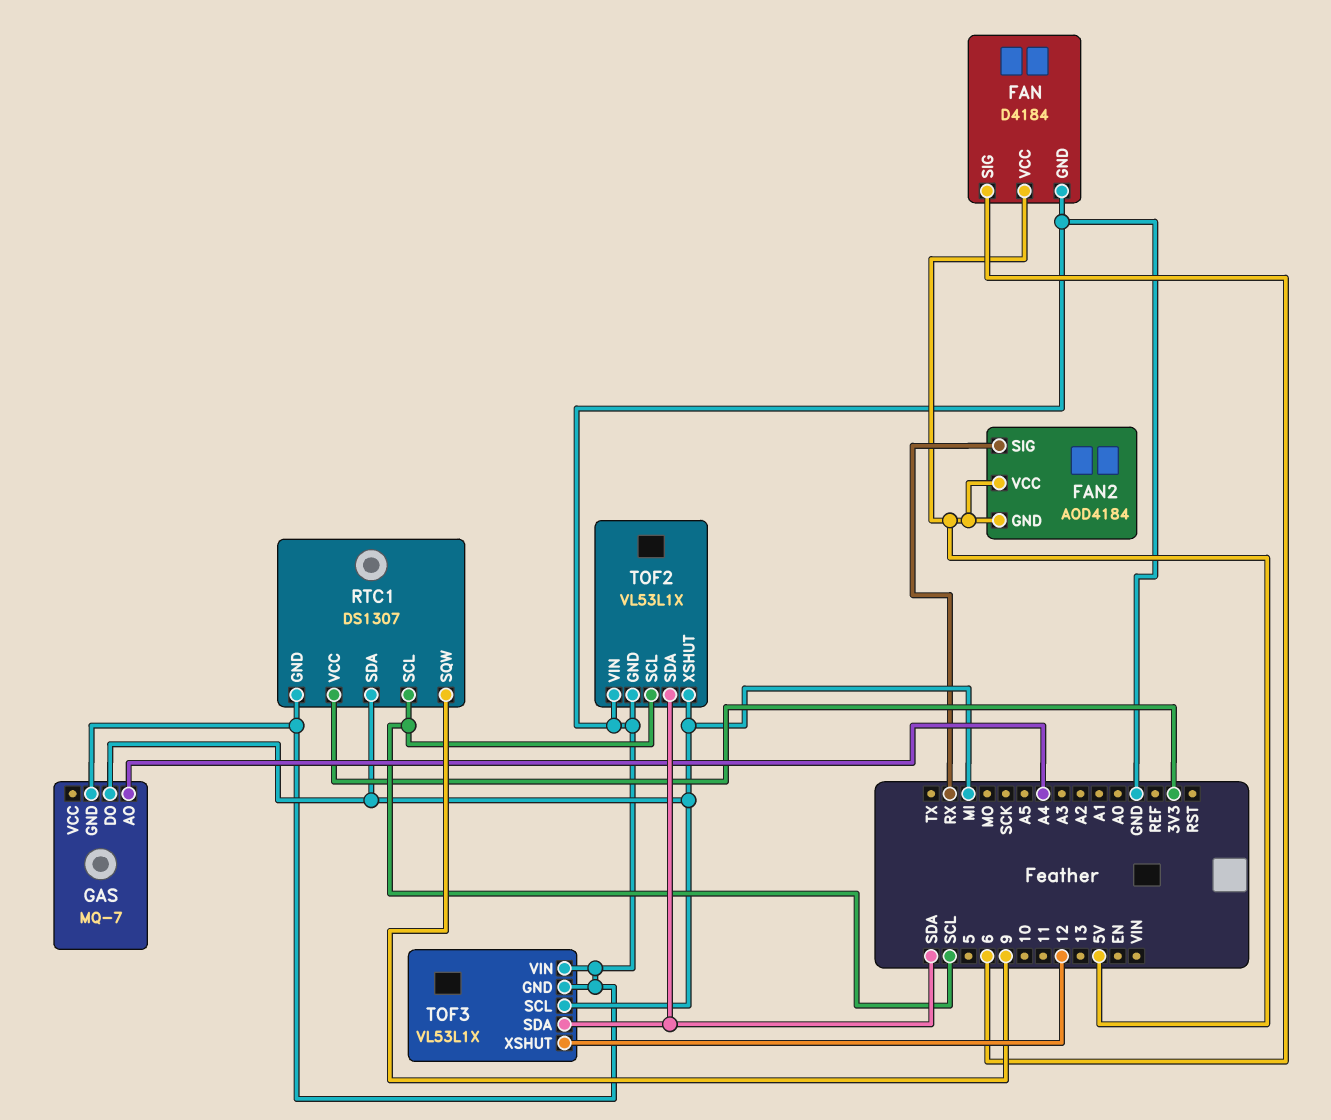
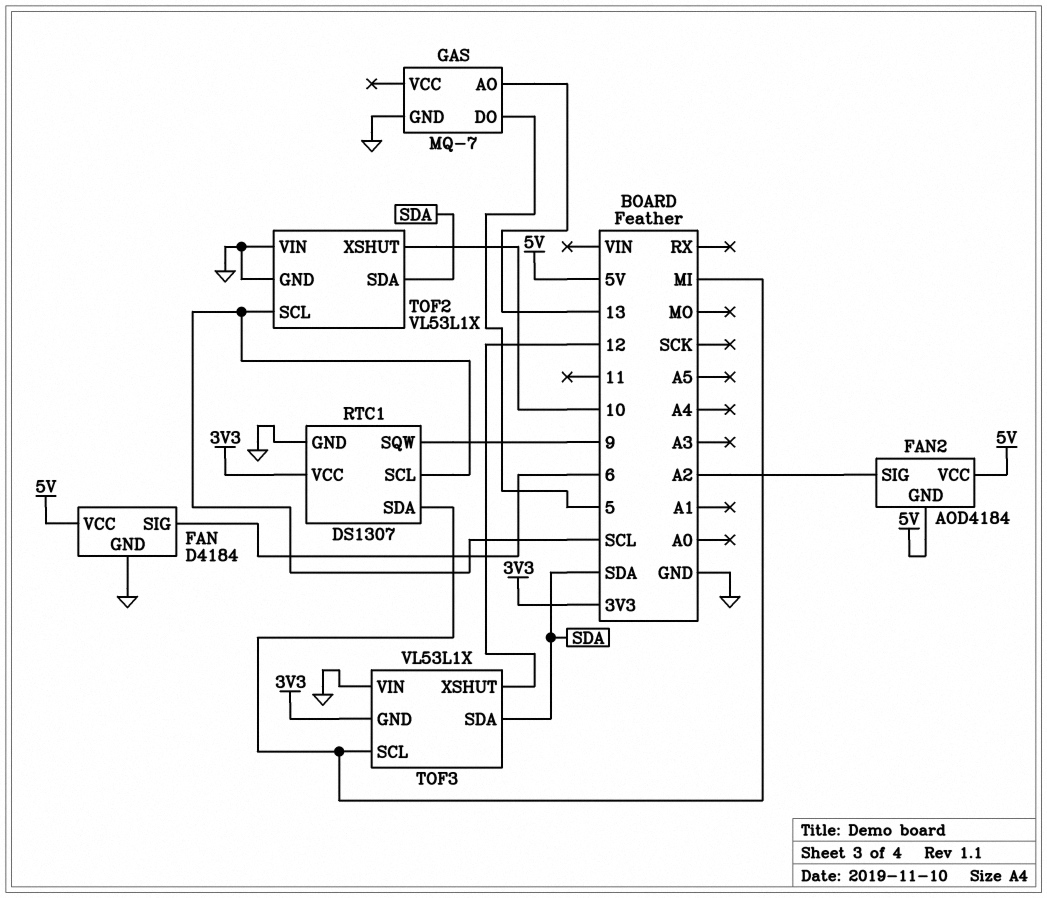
FAN2 pin SIG: RX -> A2
GAS pin AO: A4 -> 13
GAS pin DO: MI -> 5
TOF2 pin XSHUT: MI -> 10
TOF3 pin GND: GND -> 3V3

